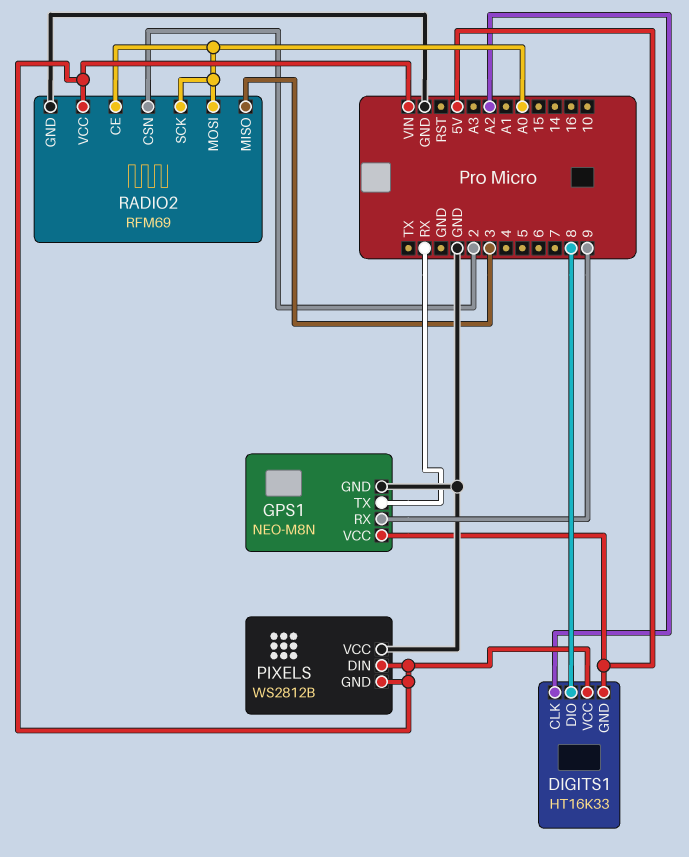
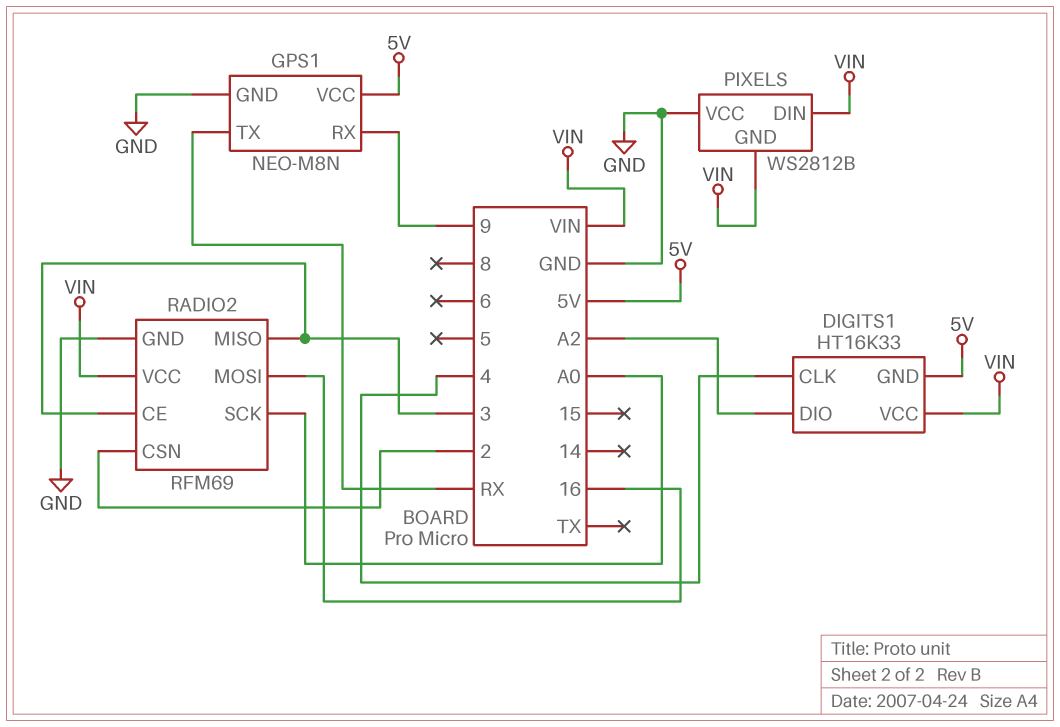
DIGITS1 pin CLK: A2 -> 4
DIGITS1 pin DIO: 8 -> A2
RADIO2 pin CE: A0 -> 3
RADIO2 pin MOSI: A0 -> 16

